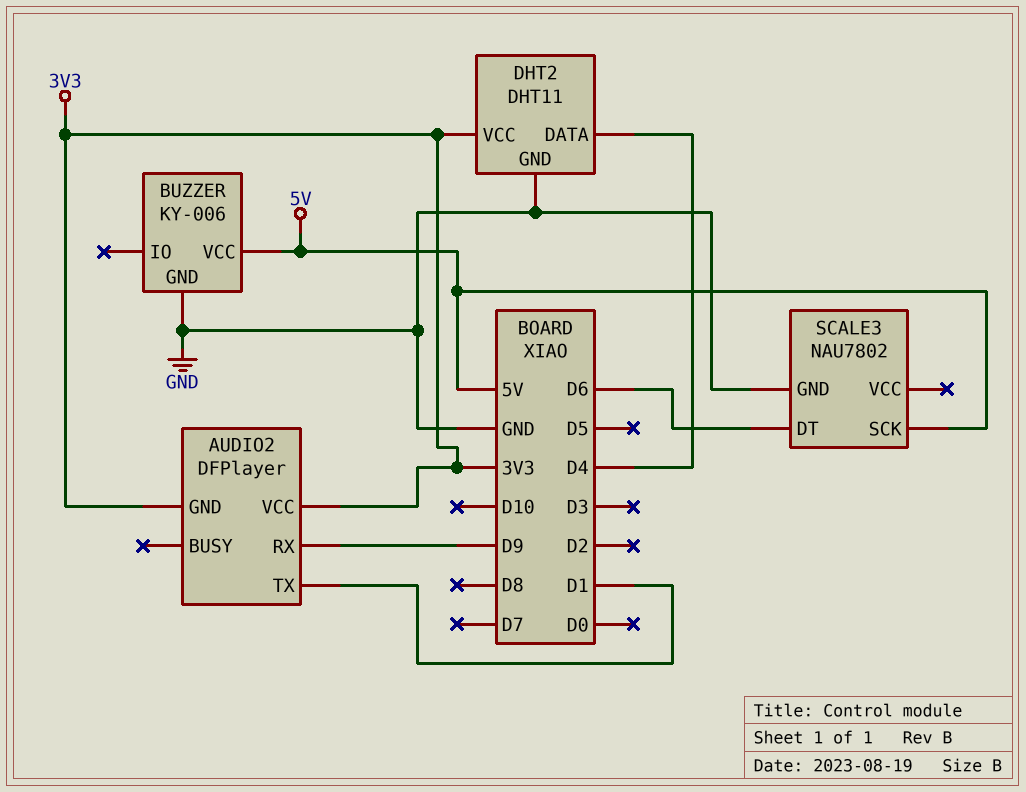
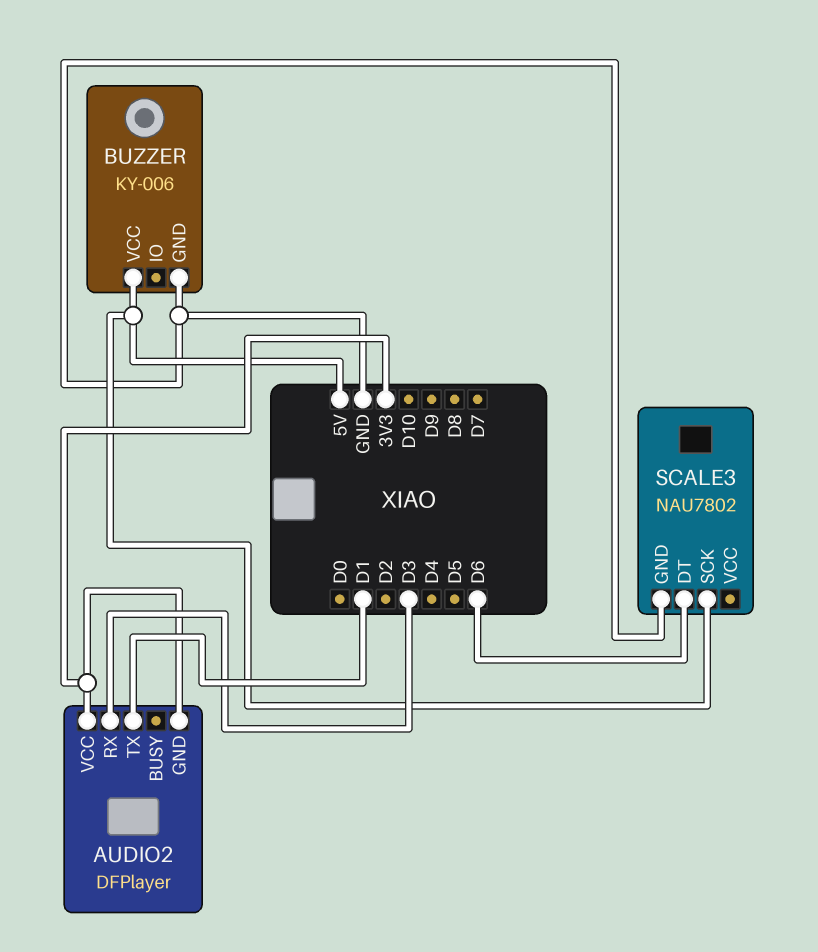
AUDIO2 pin RX: D9 -> D3
DHT2: DHT11 -> none
DHT2 pin DATA: D4 -> none
DHT2 pin GND: GND -> none
DHT2 pin VCC: 3V3 -> none

